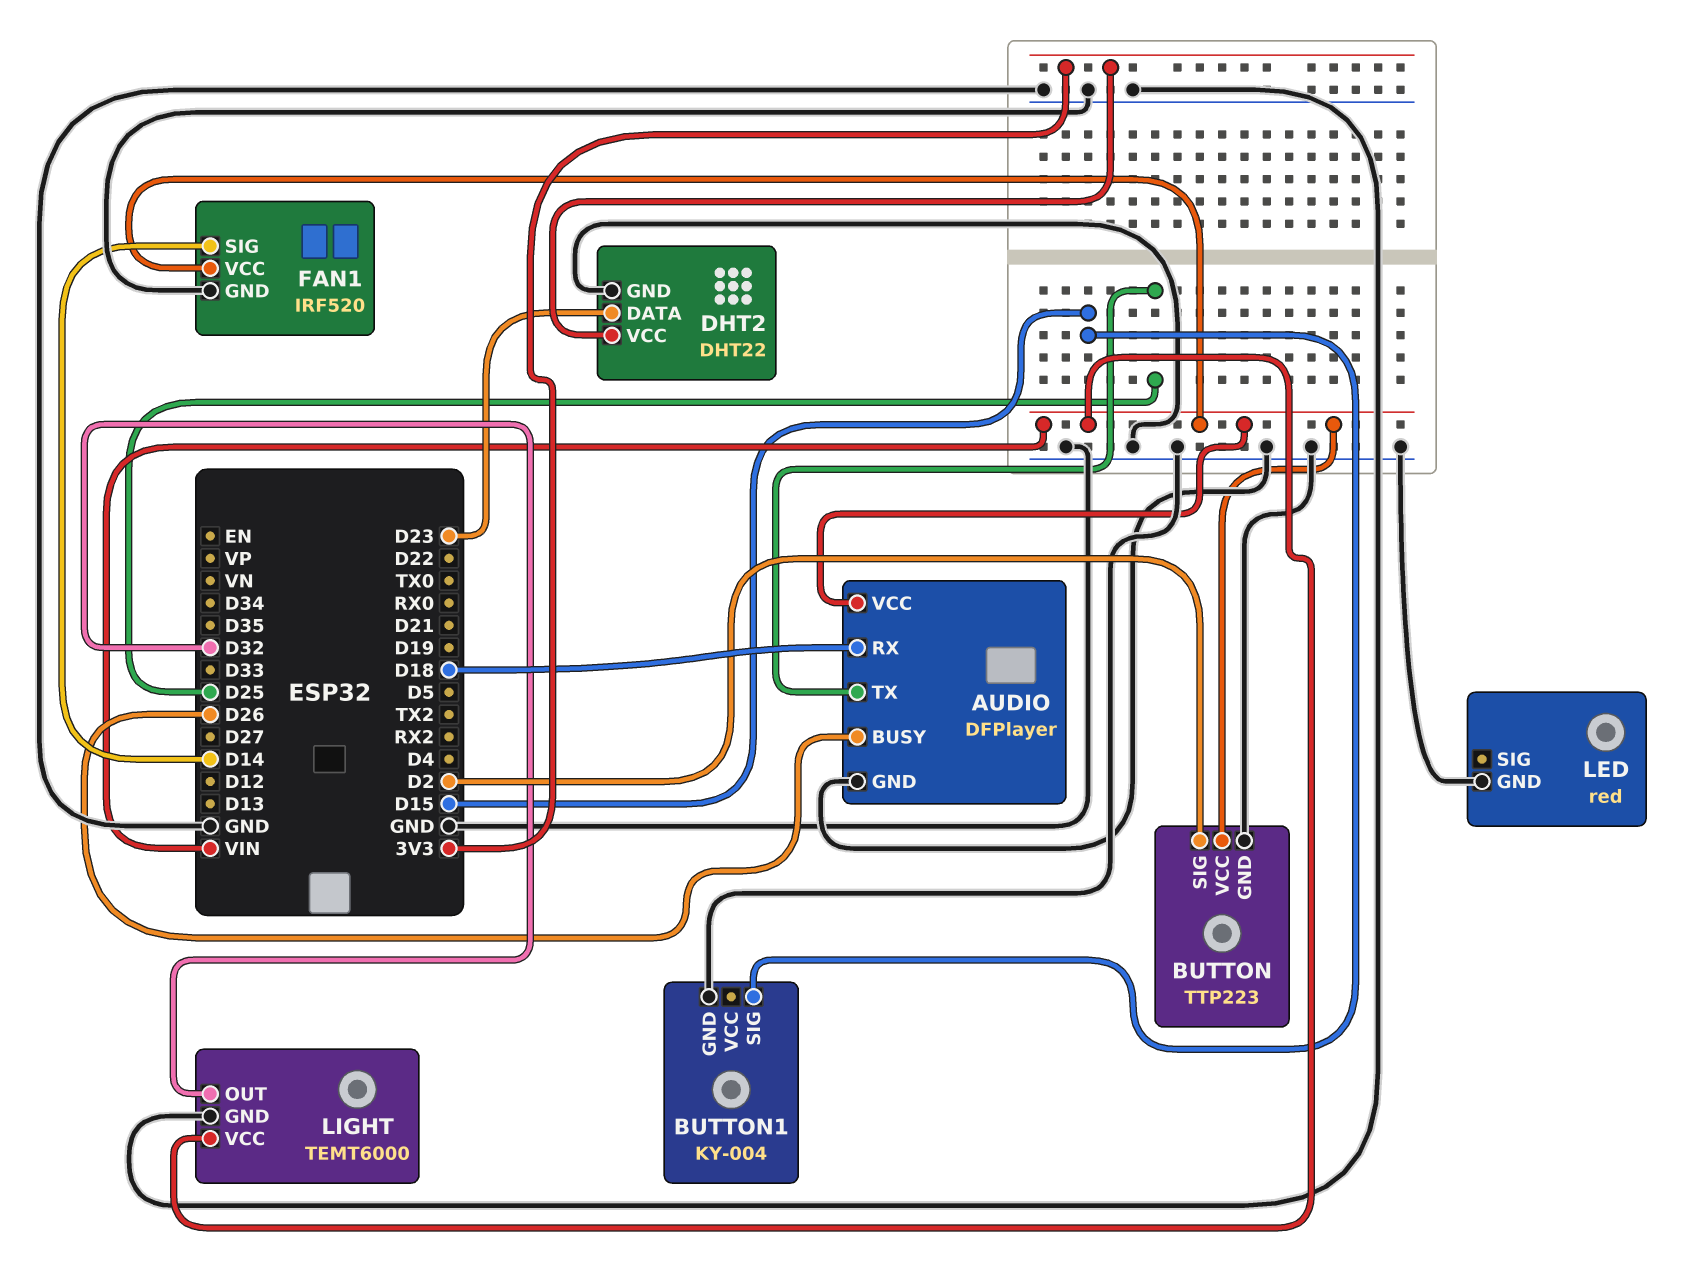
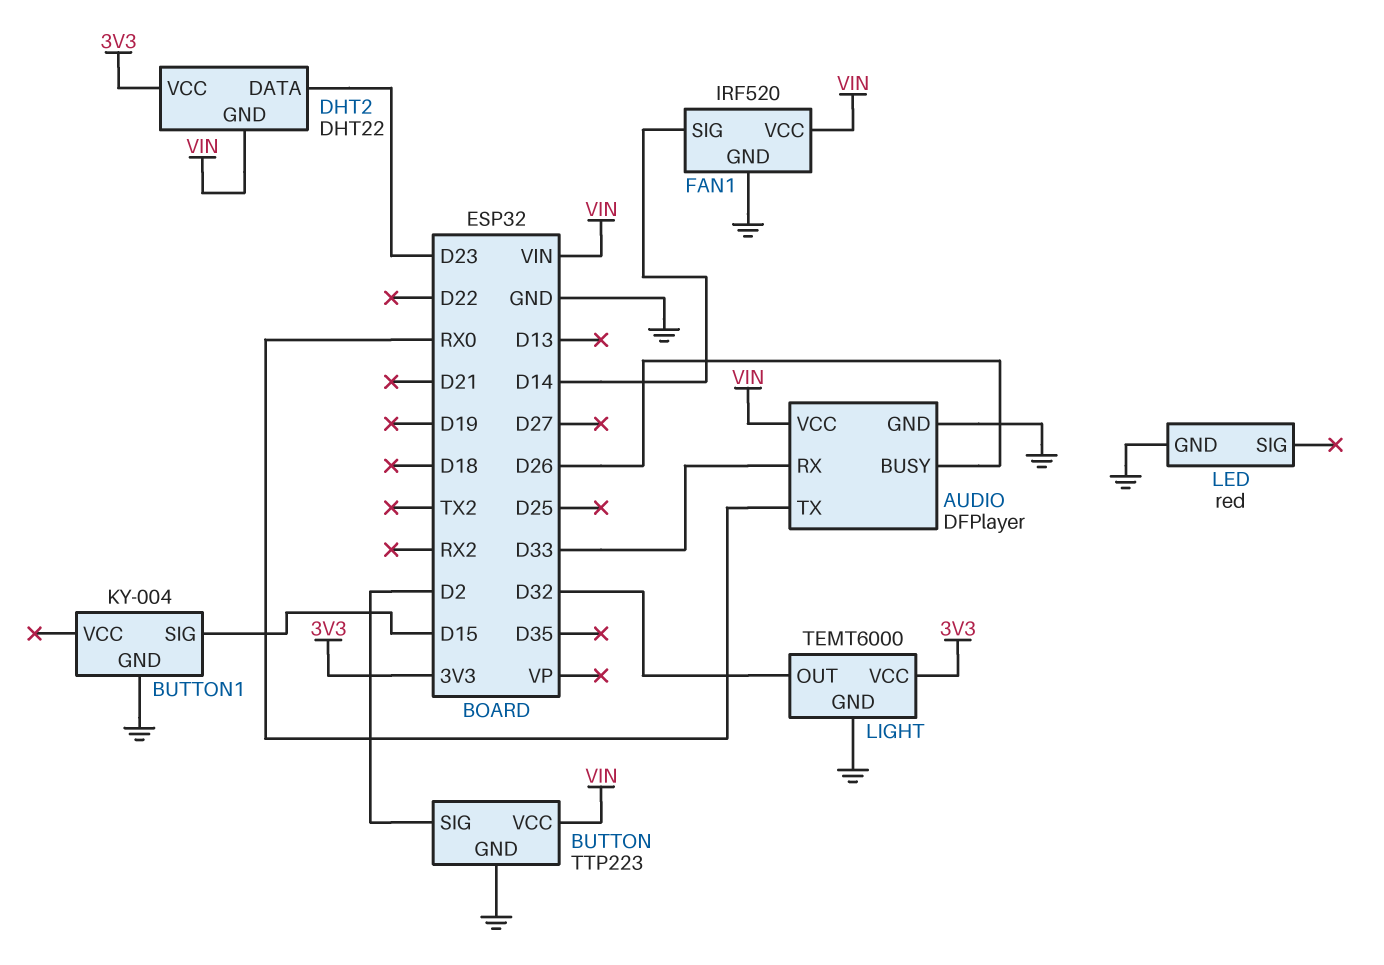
AUDIO pin RX: D18 -> D33
AUDIO pin TX: D25 -> RX0
DHT2 pin GND: GND -> VIN
LIGHT pin VCC: VIN -> 3V3

